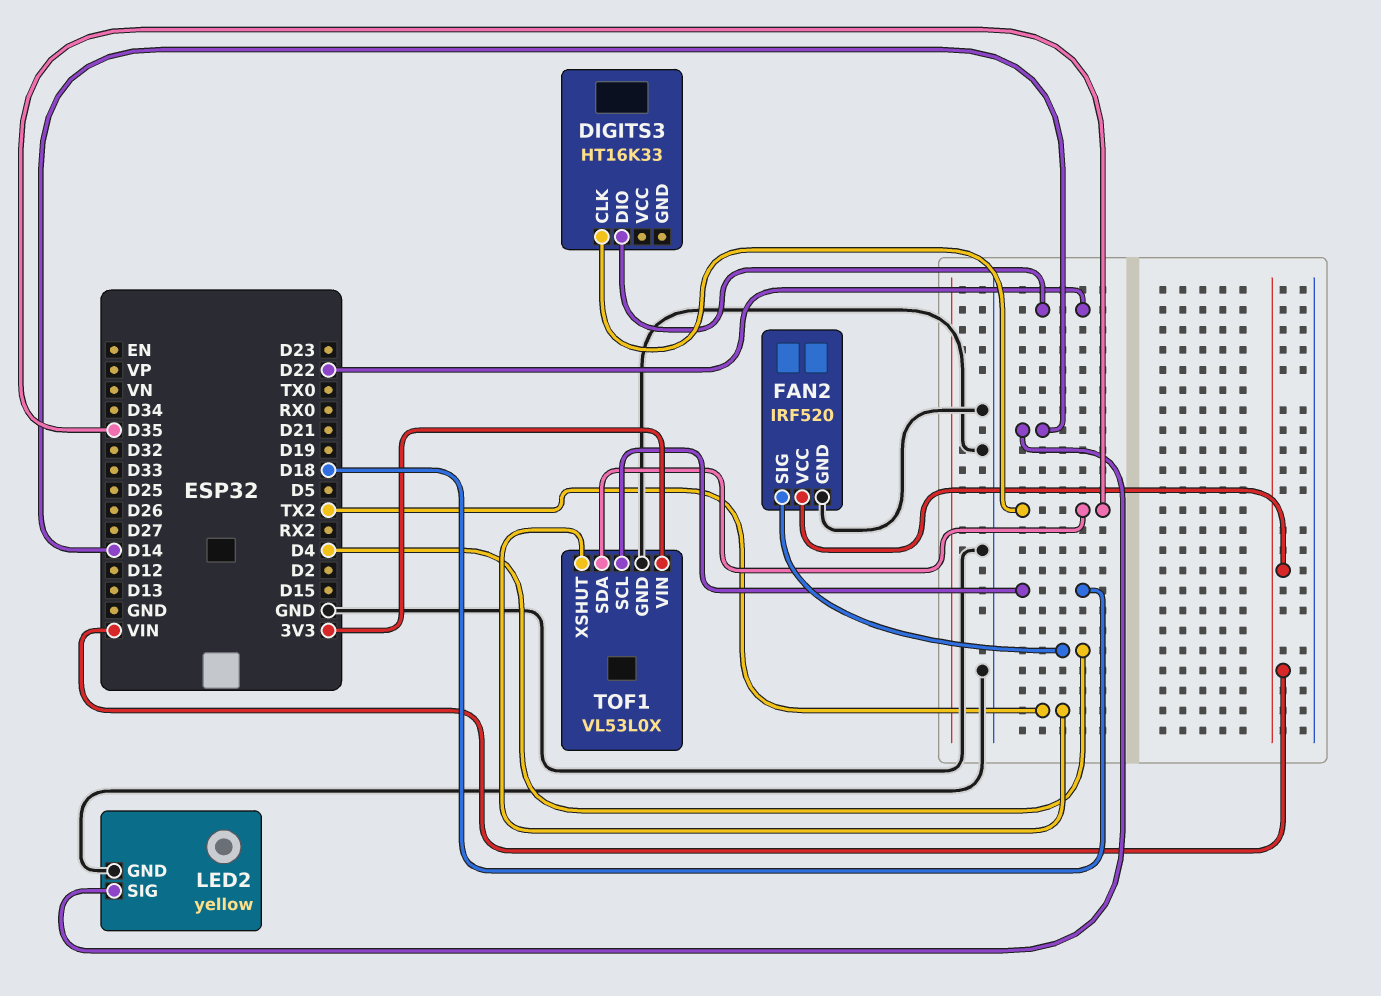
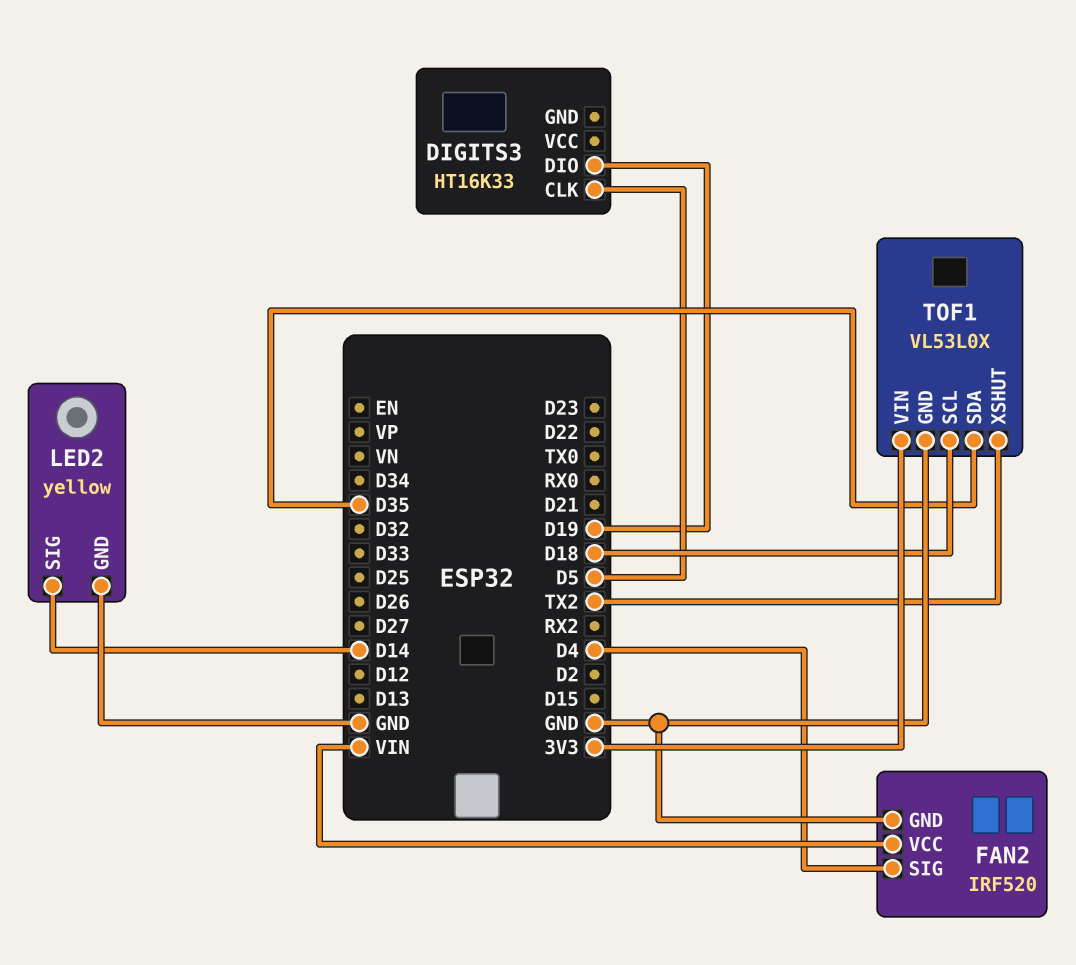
DIGITS3 pin CLK: D35 -> D5
DIGITS3 pin DIO: D22 -> D19

